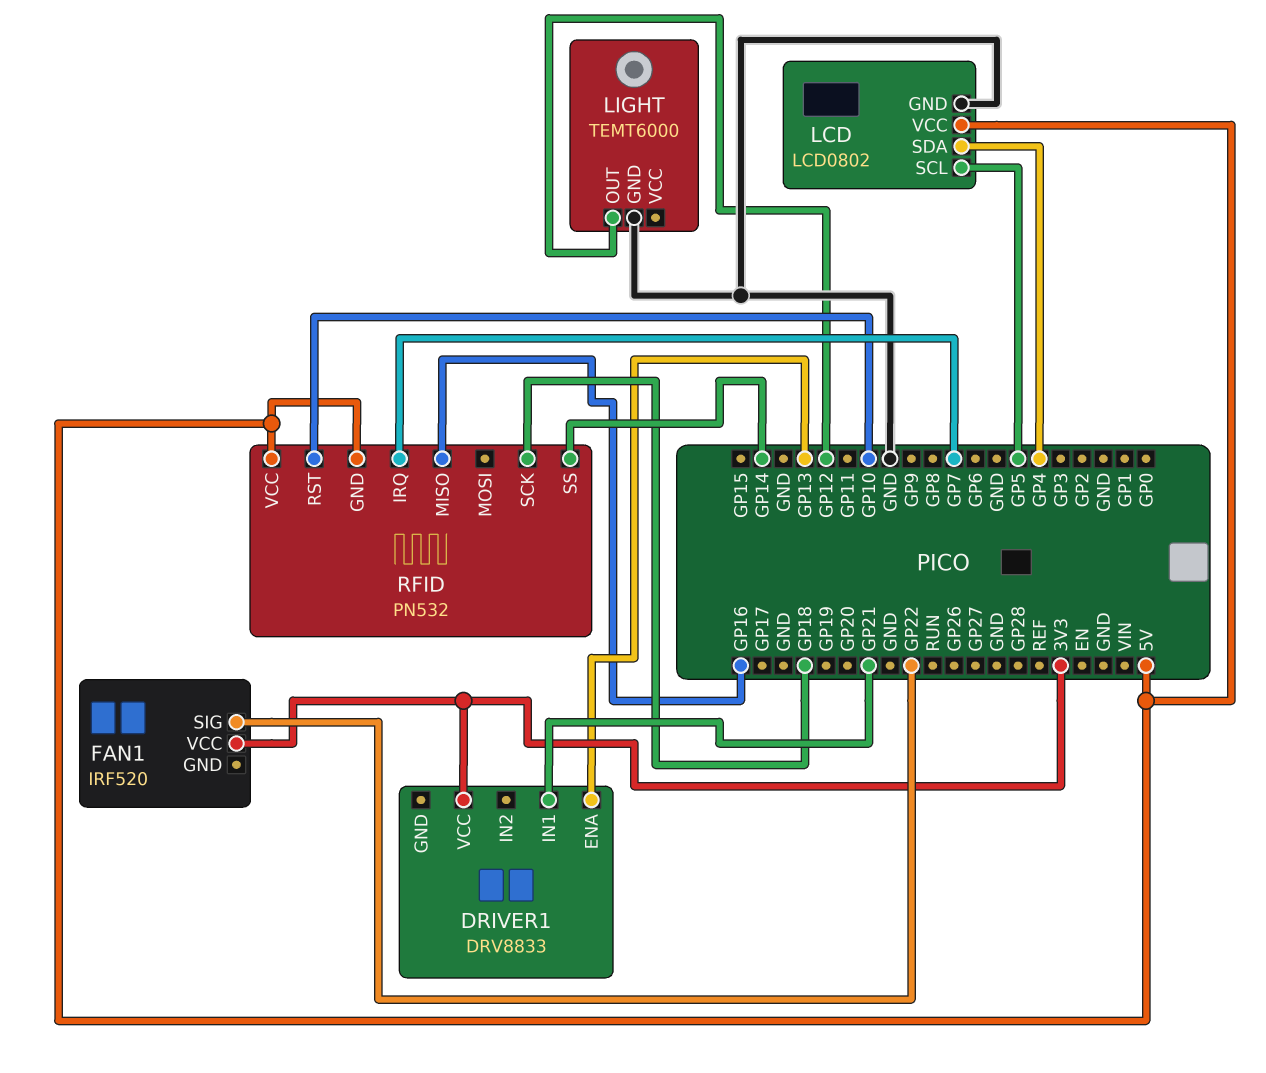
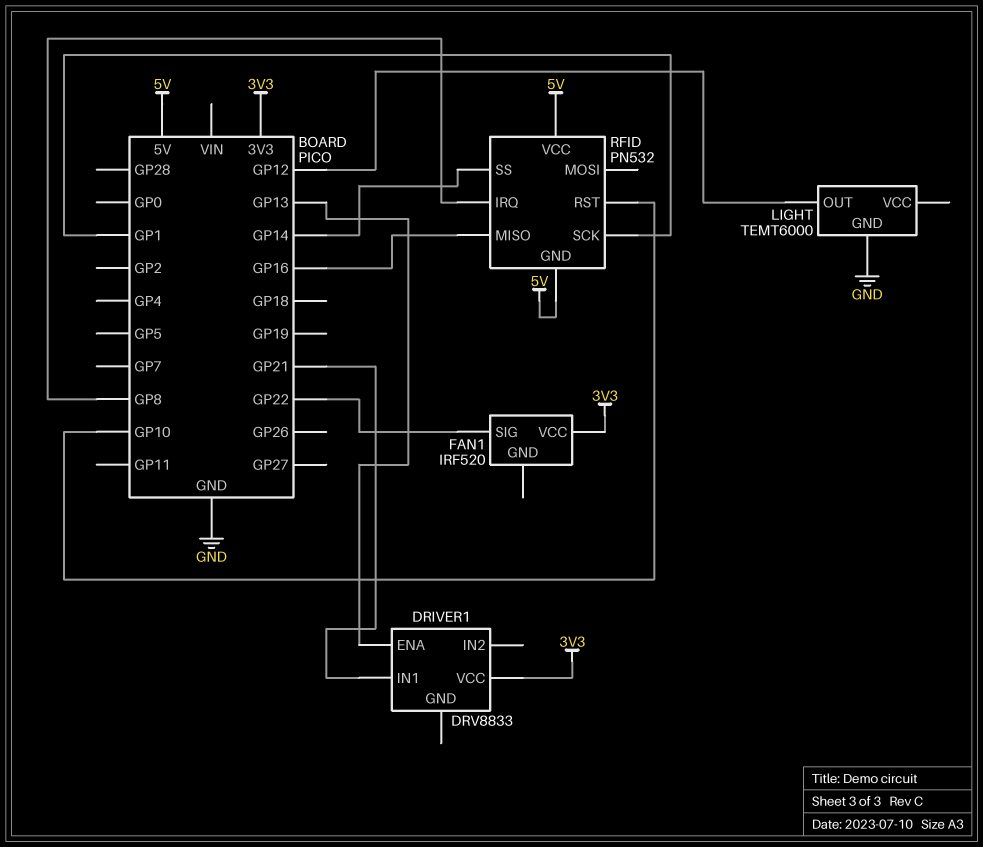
LCD: LCD0802 -> none
LCD pin GND: GND -> none
LCD pin SCL: GP5 -> none
LCD pin SDA: GP4 -> none
LCD pin VCC: 5V -> none
RFID pin IRQ: GP7 -> GP8
RFID pin SCK: GP18 -> GP1

